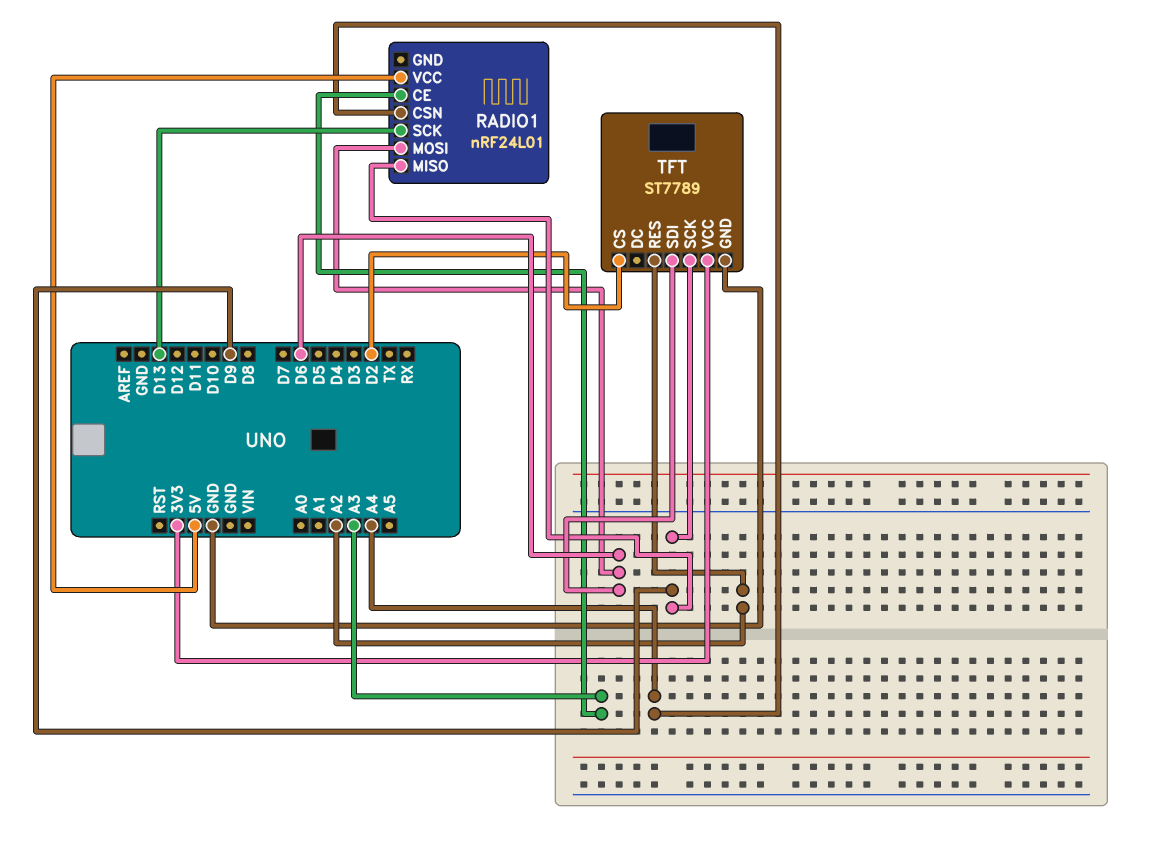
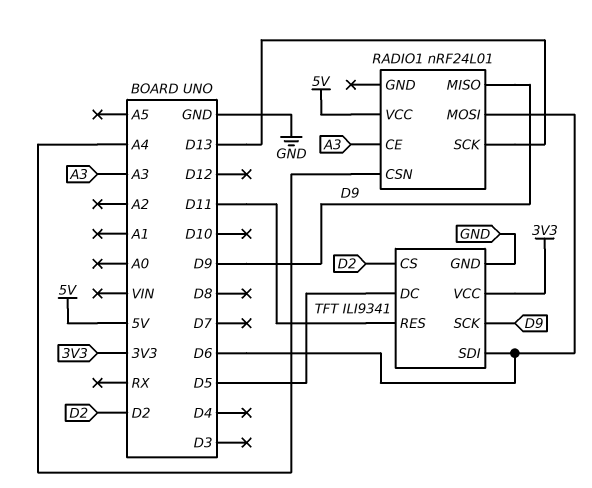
TFT: ST7789 -> ILI9341
TFT pin DC: none -> D5
TFT pin RES: A2 -> D11

